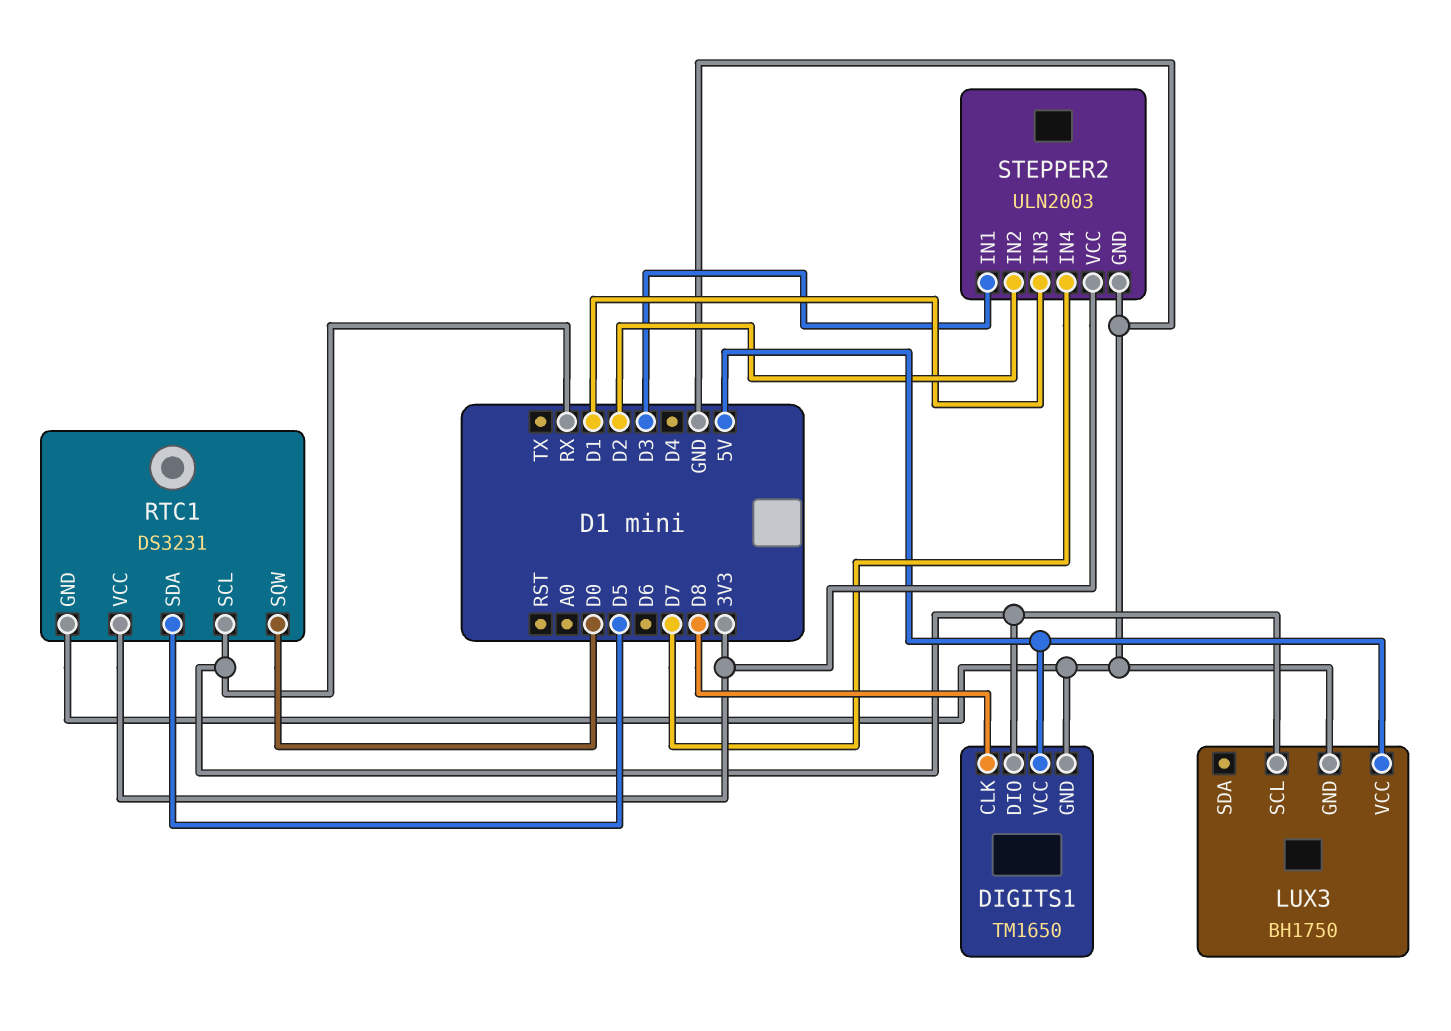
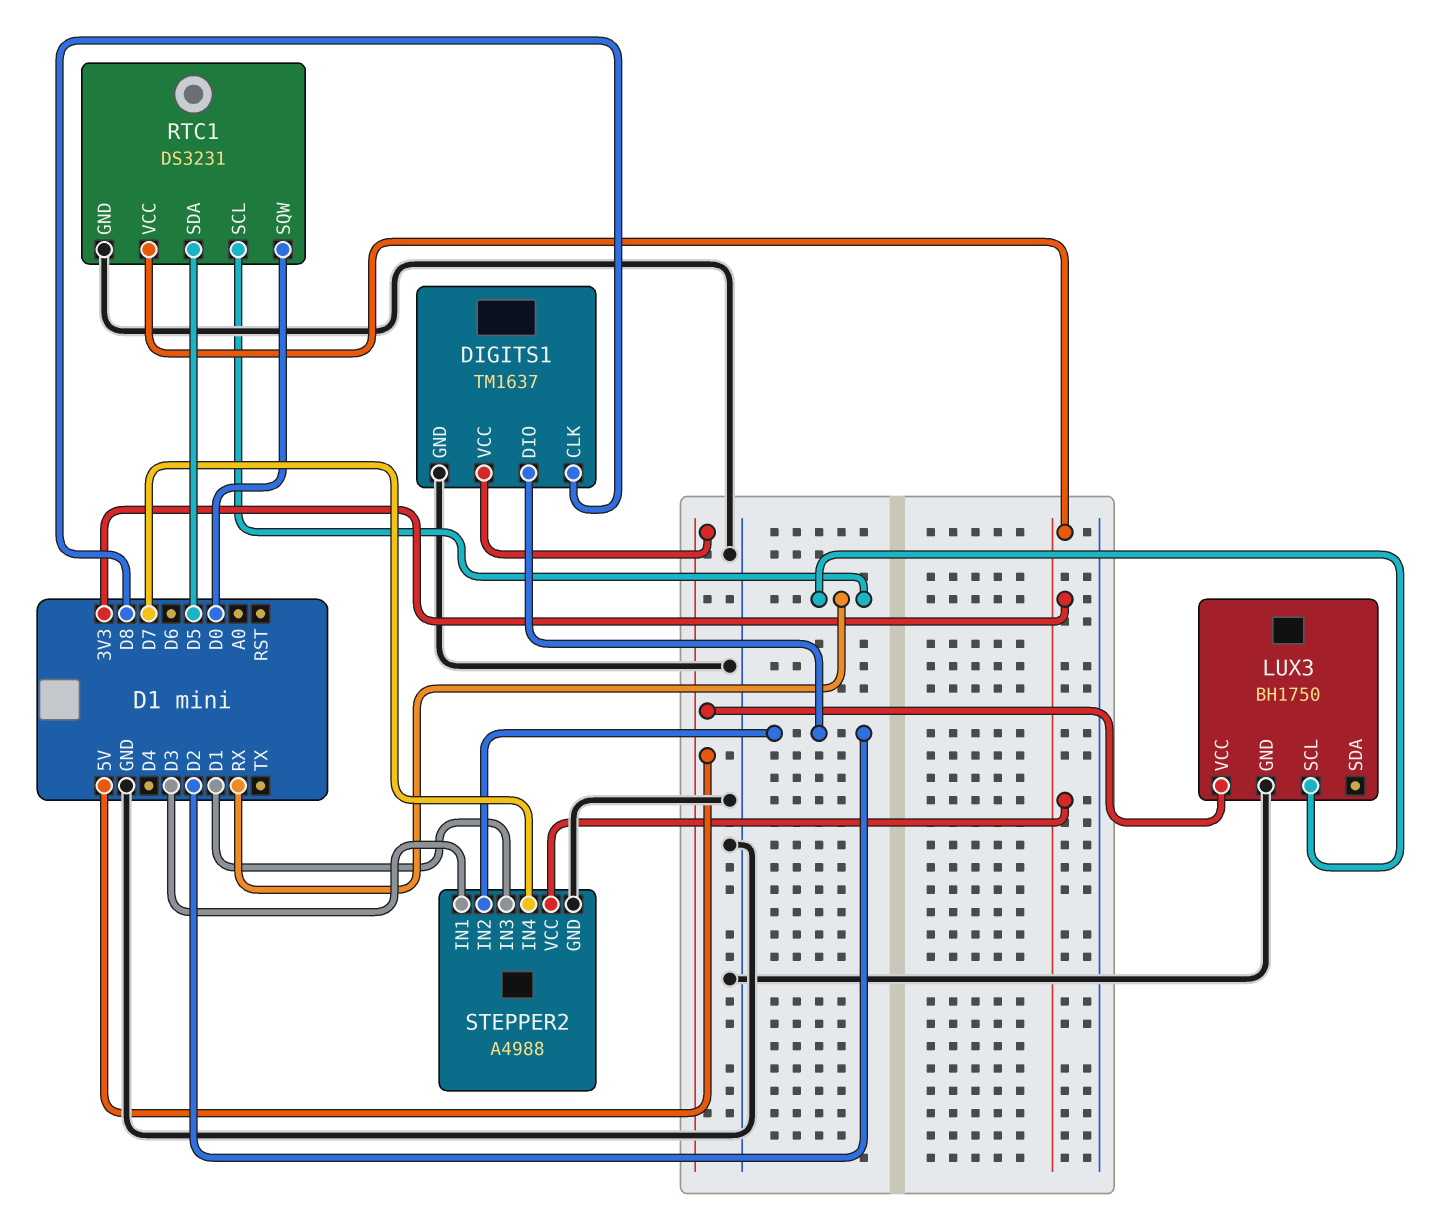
DIGITS1: TM1650 -> TM1637
DIGITS1 pin DIO: RX -> D2
STEPPER2: ULN2003 -> A4988

